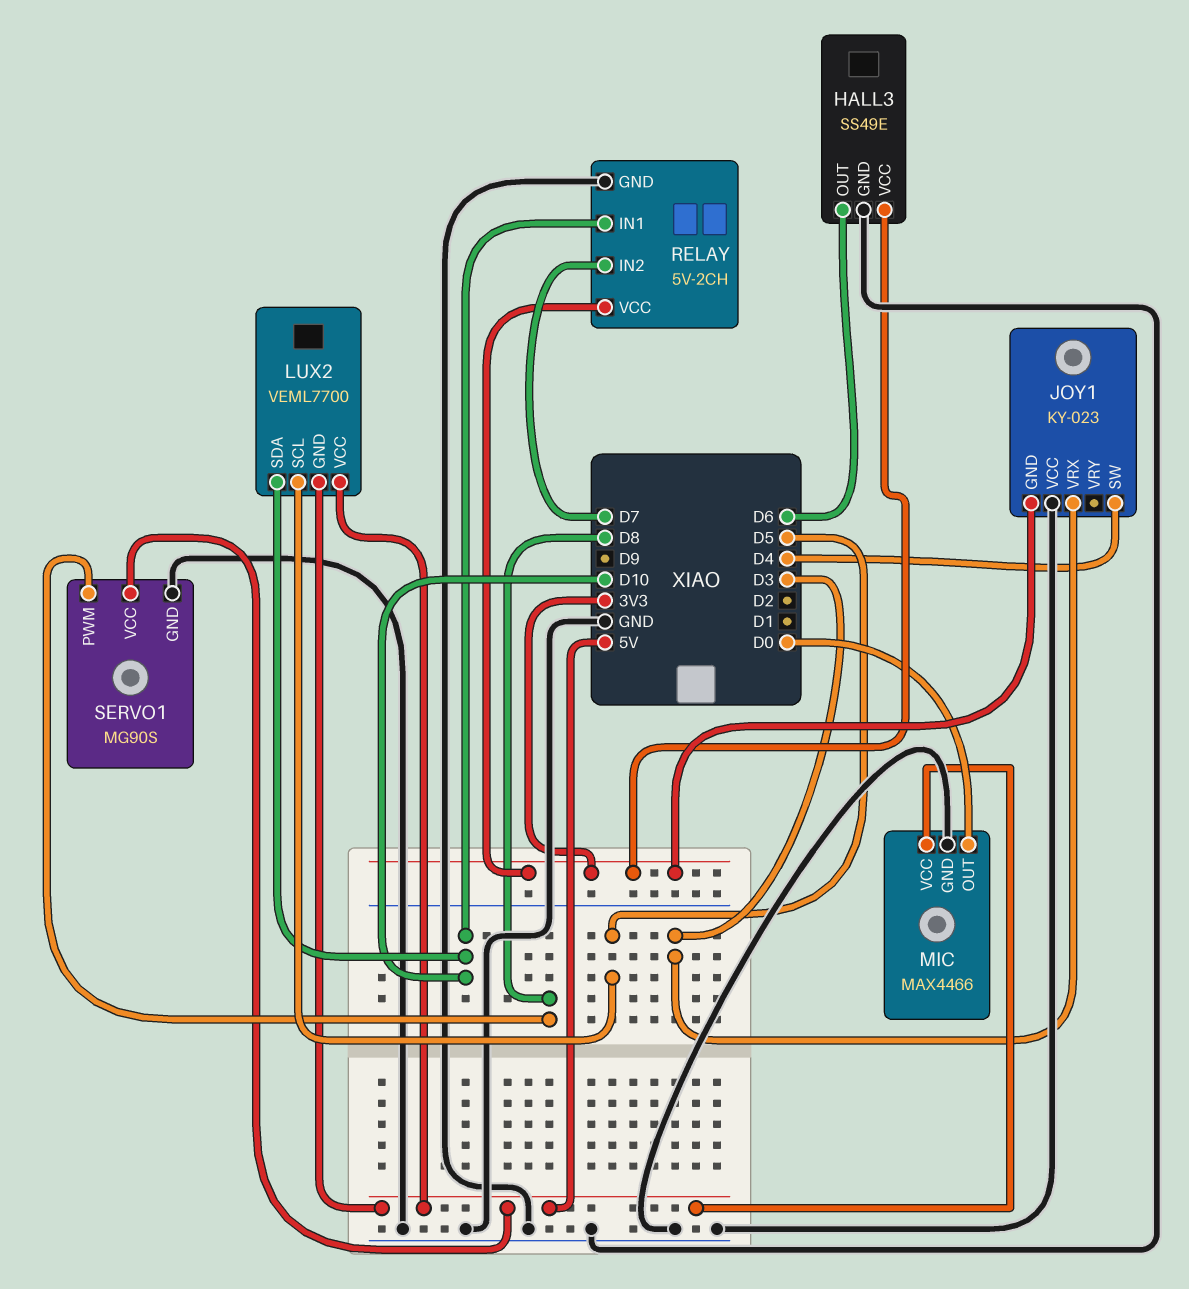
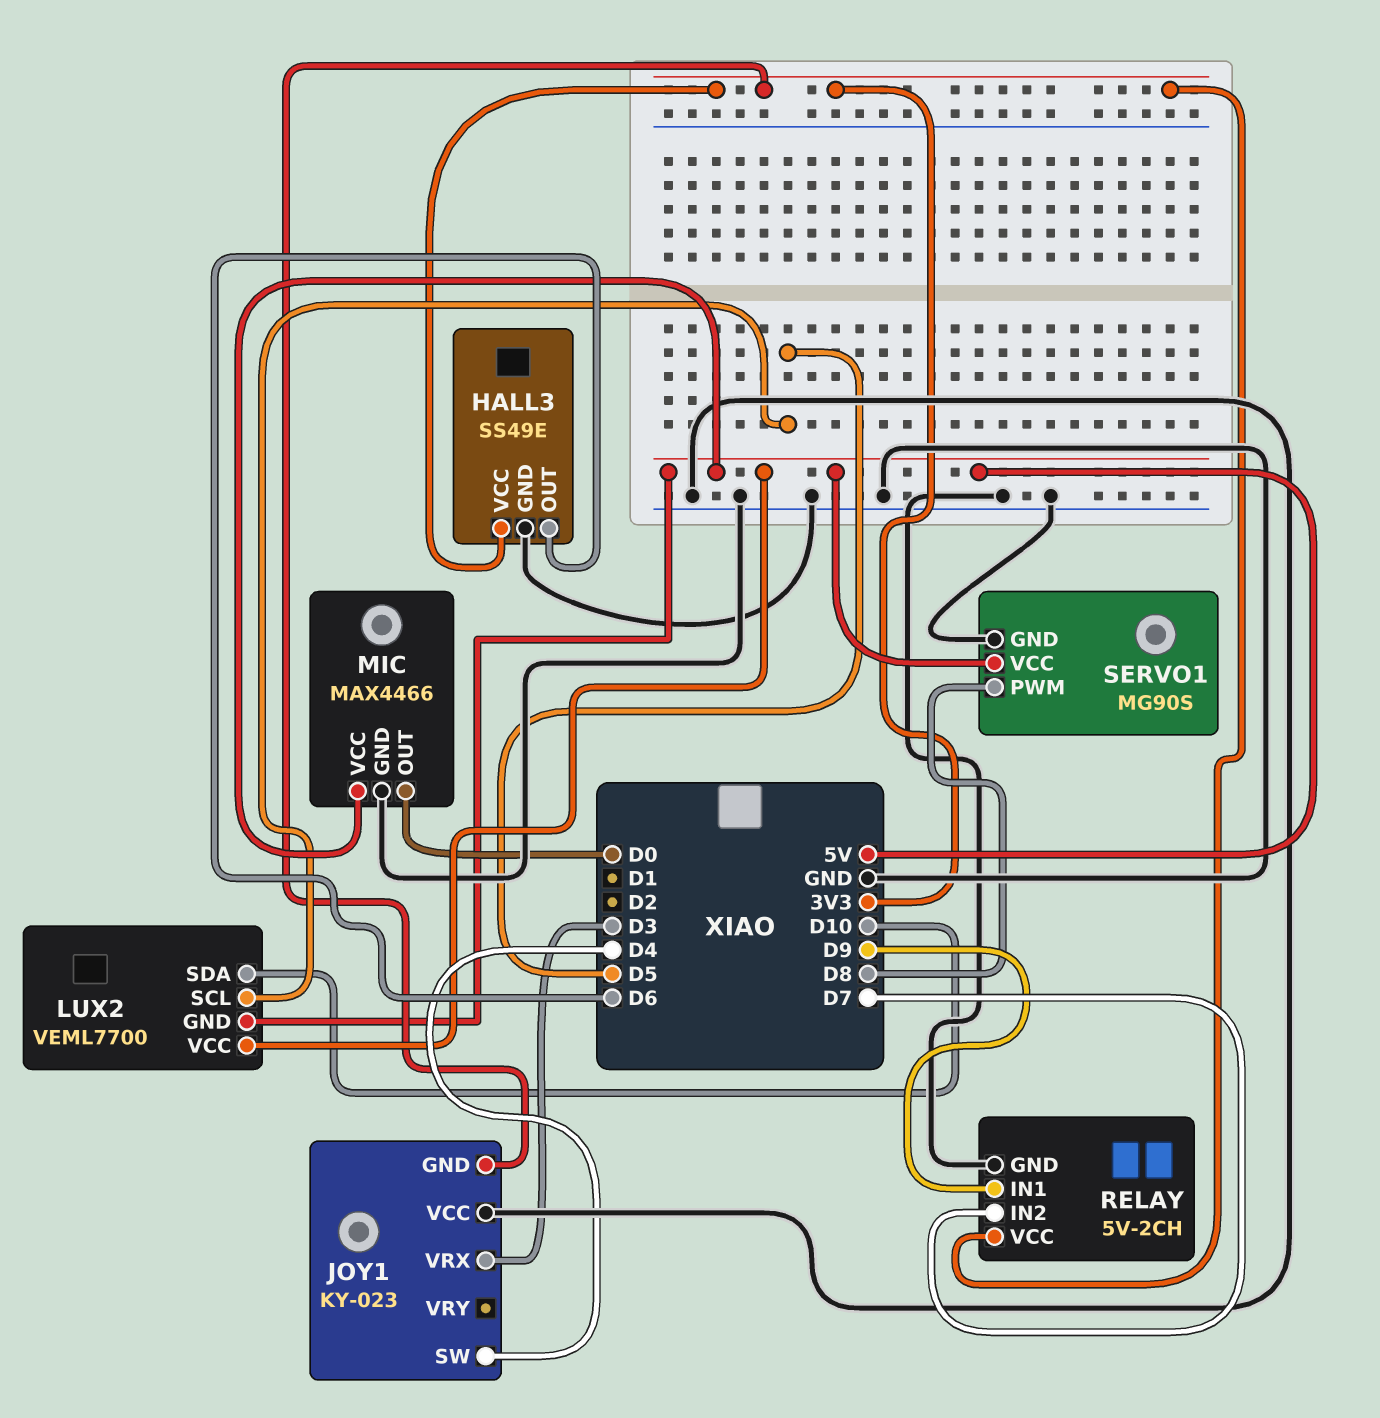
RELAY pin IN1: D10 -> D9

